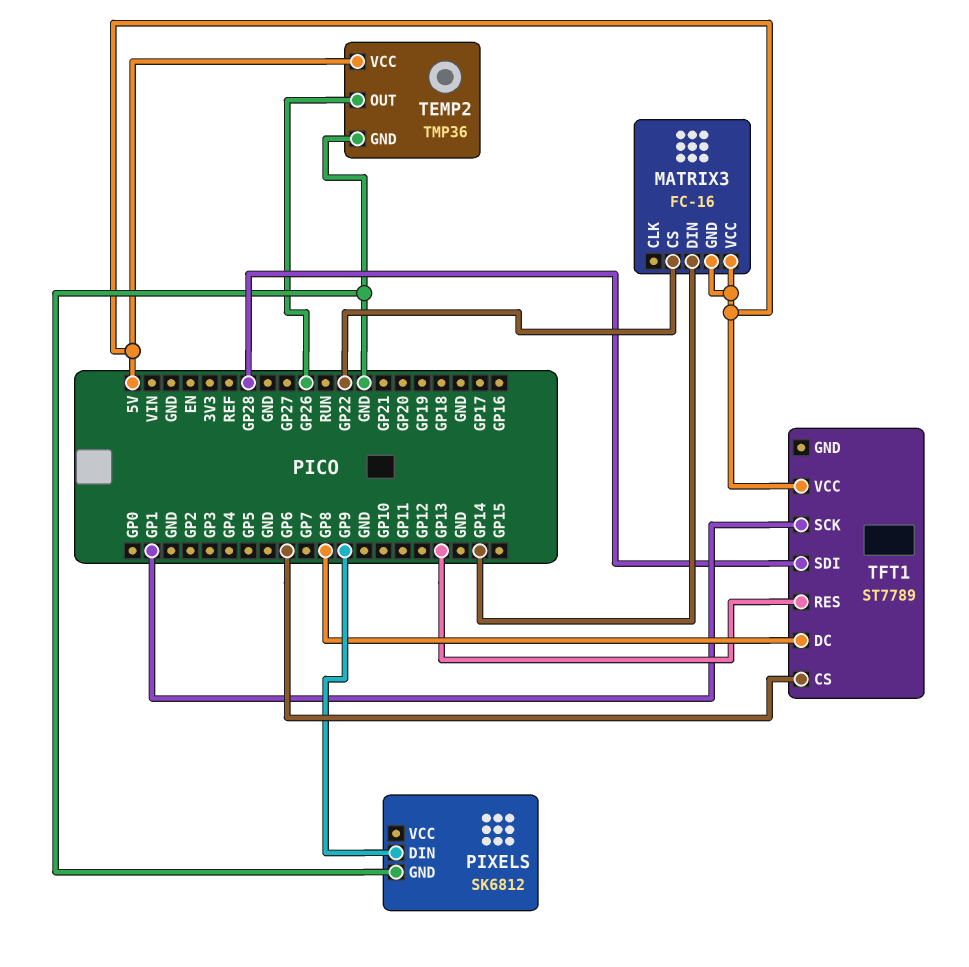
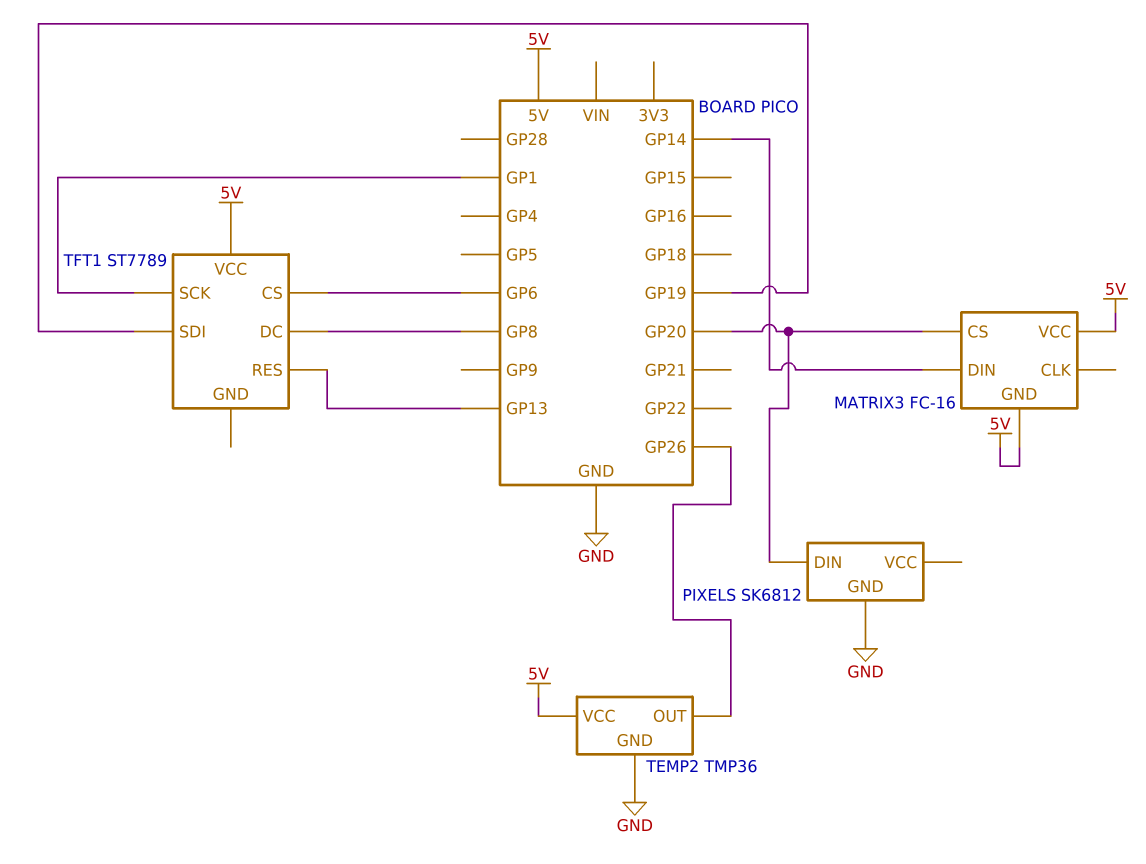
MATRIX3 pin CS: GP22 -> GP20
PIXELS pin DIN: GP9 -> GP20
TFT1 pin SDI: GP28 -> GP19

